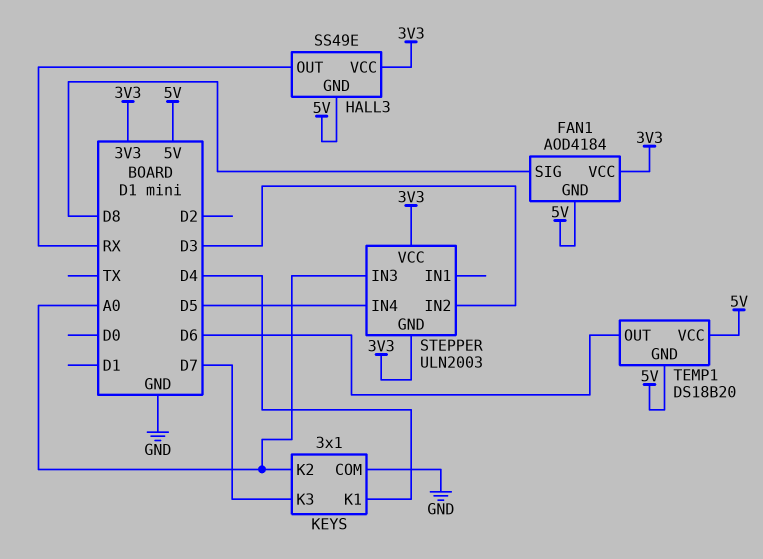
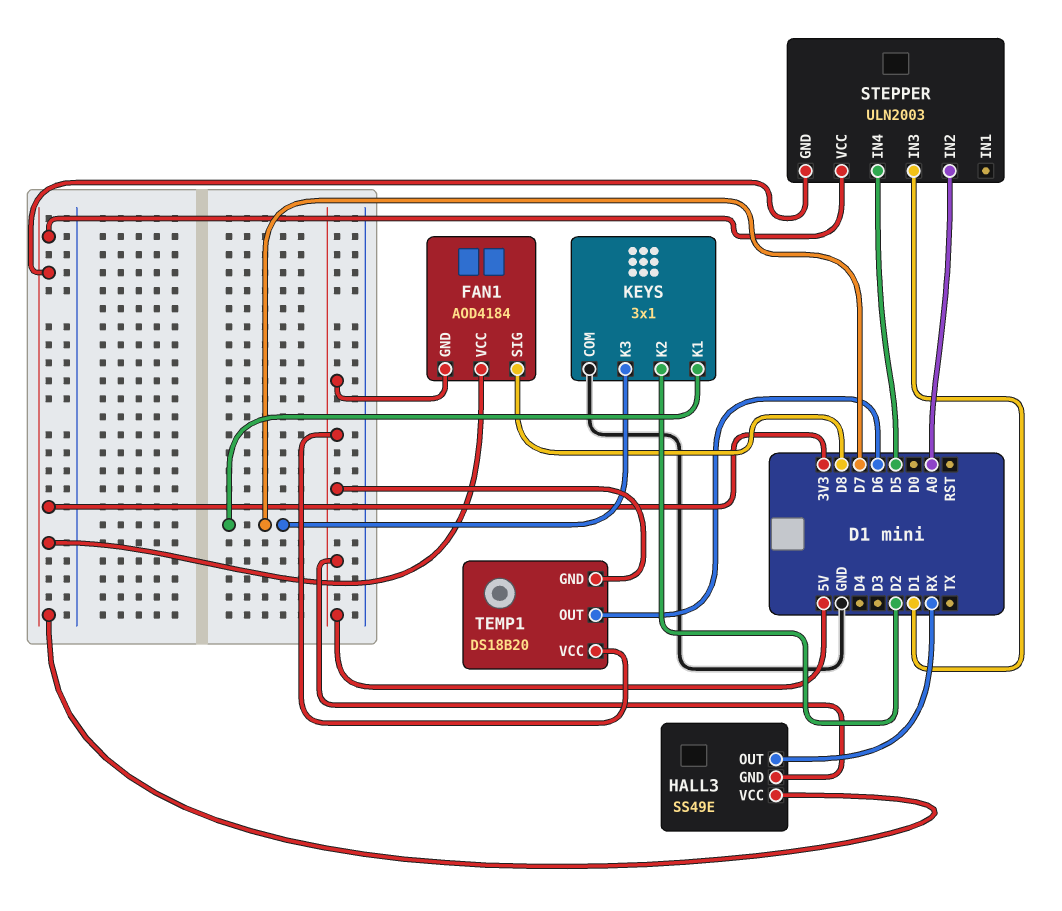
KEYS pin K1: D4 -> D7
KEYS pin K2: A0 -> D2
STEPPER pin IN2: D3 -> A0
STEPPER pin IN3: A0 -> D1

